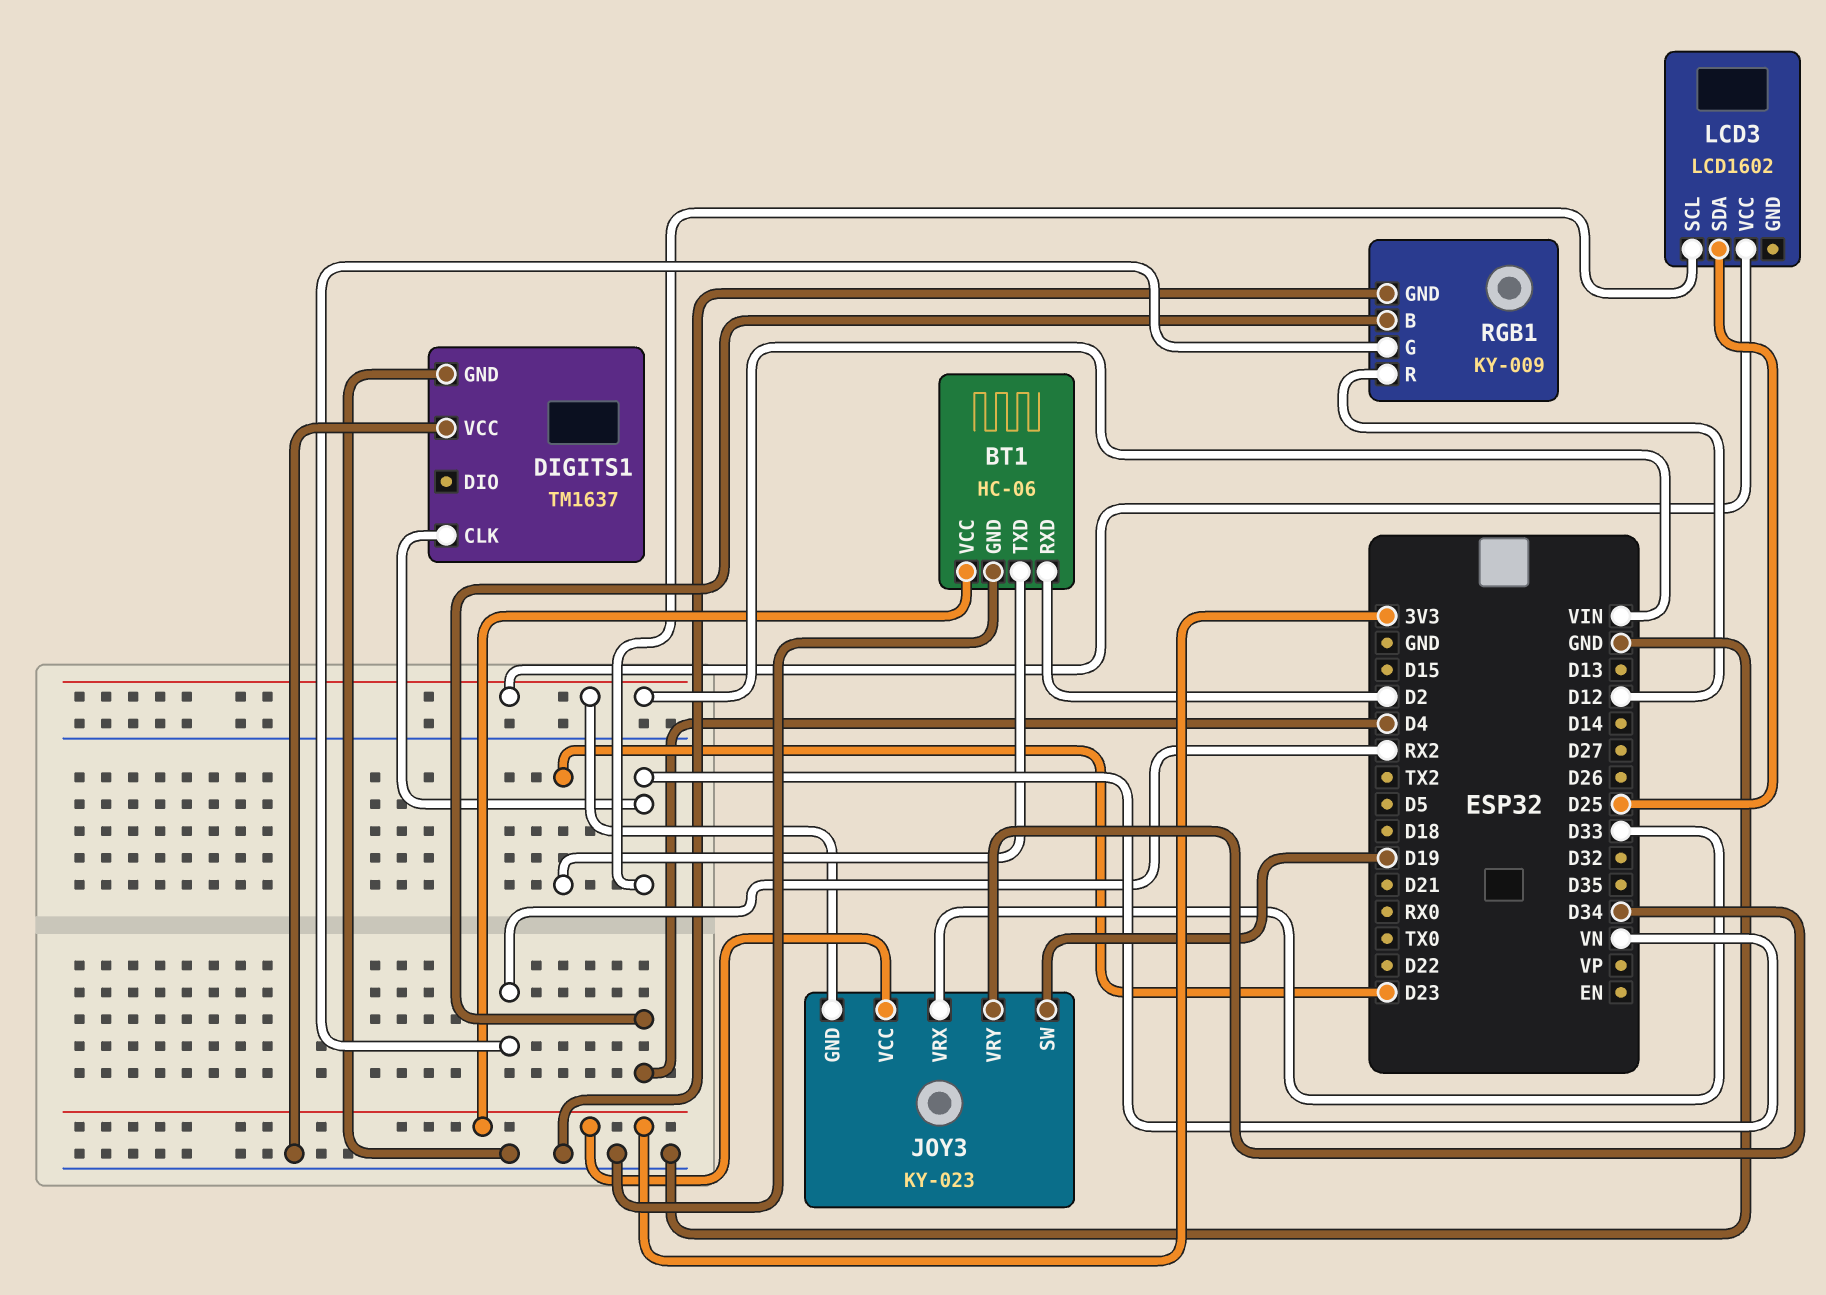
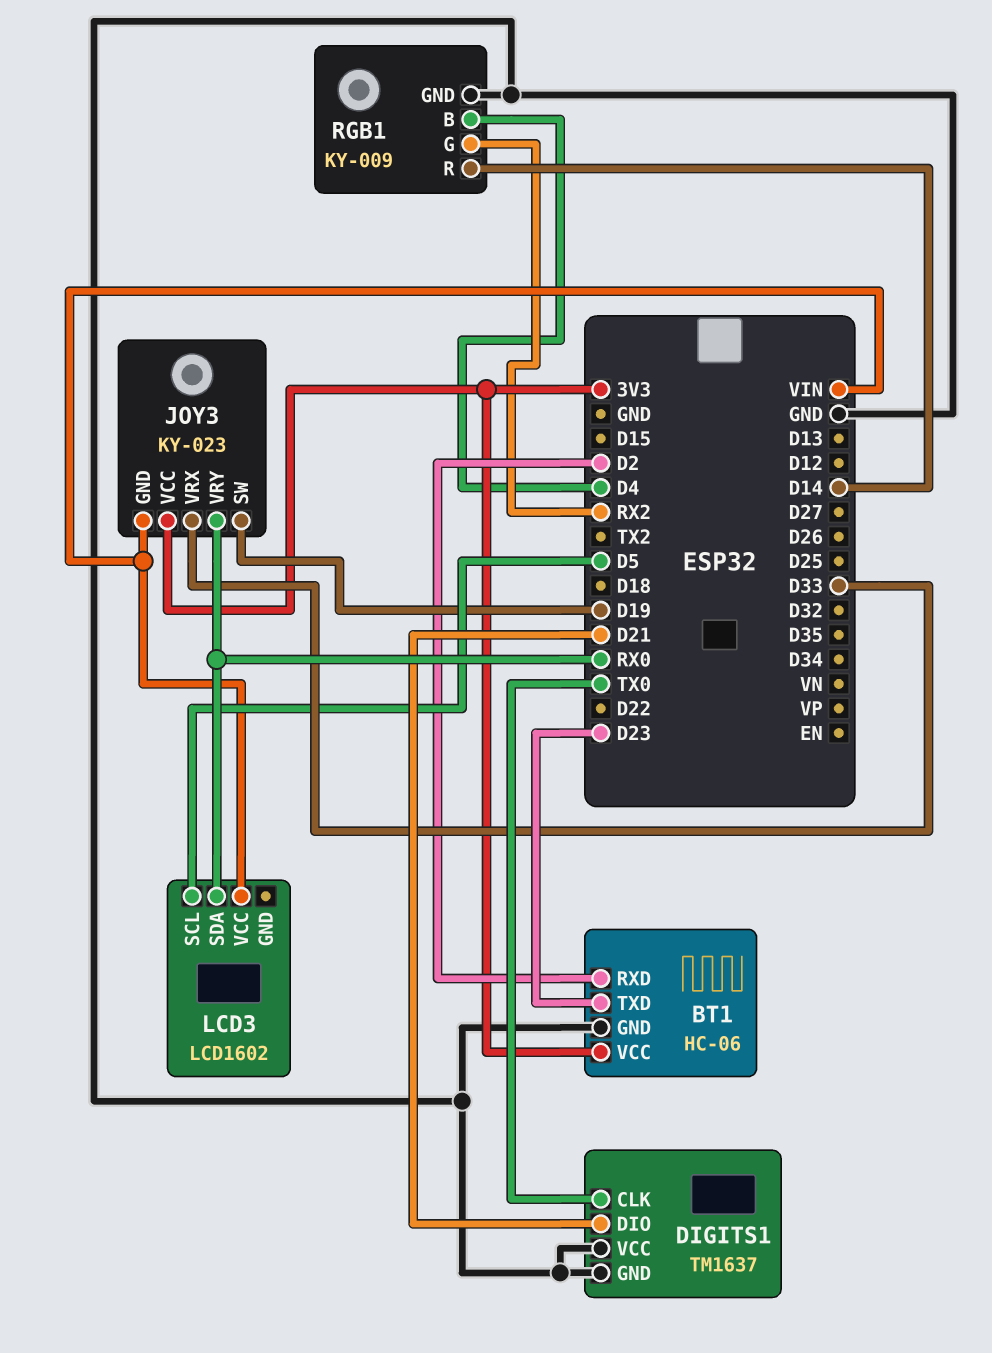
DIGITS1 pin CLK: VN -> TX0
DIGITS1 pin DIO: none -> D21
JOY3 pin VRY: D34 -> RX0
LCD3 pin SCL: VN -> D5
LCD3 pin SDA: D25 -> RX0
RGB1 pin R: D12 -> D14

